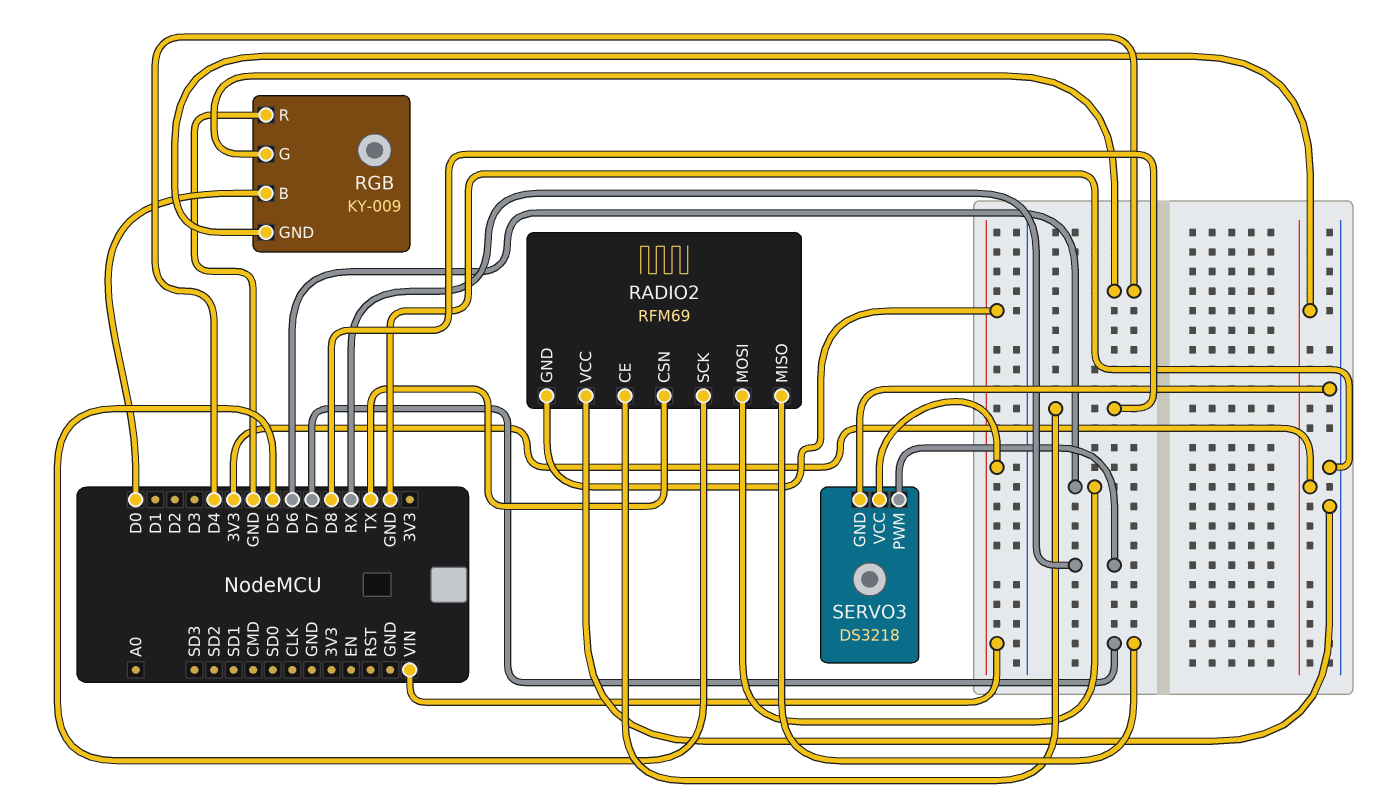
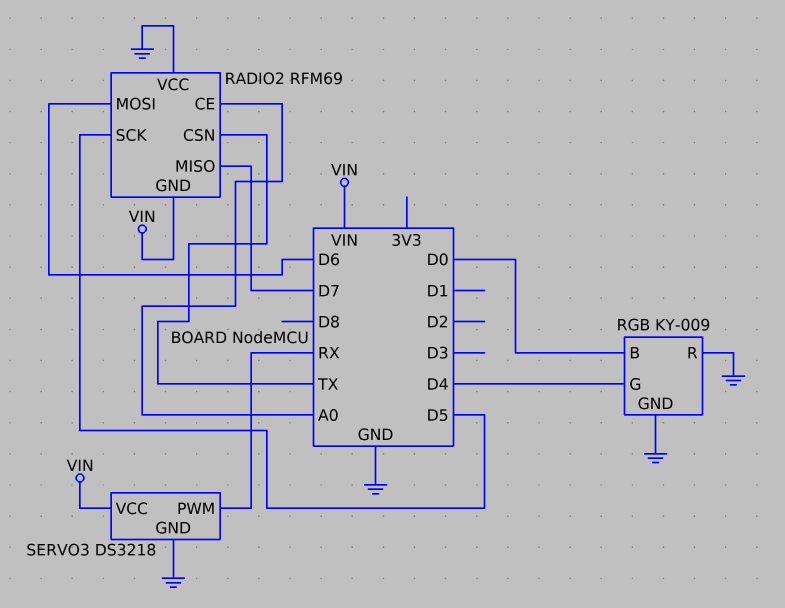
RADIO2 pin CE: D8 -> A0
RGB pin GND: 3V3 -> GND

